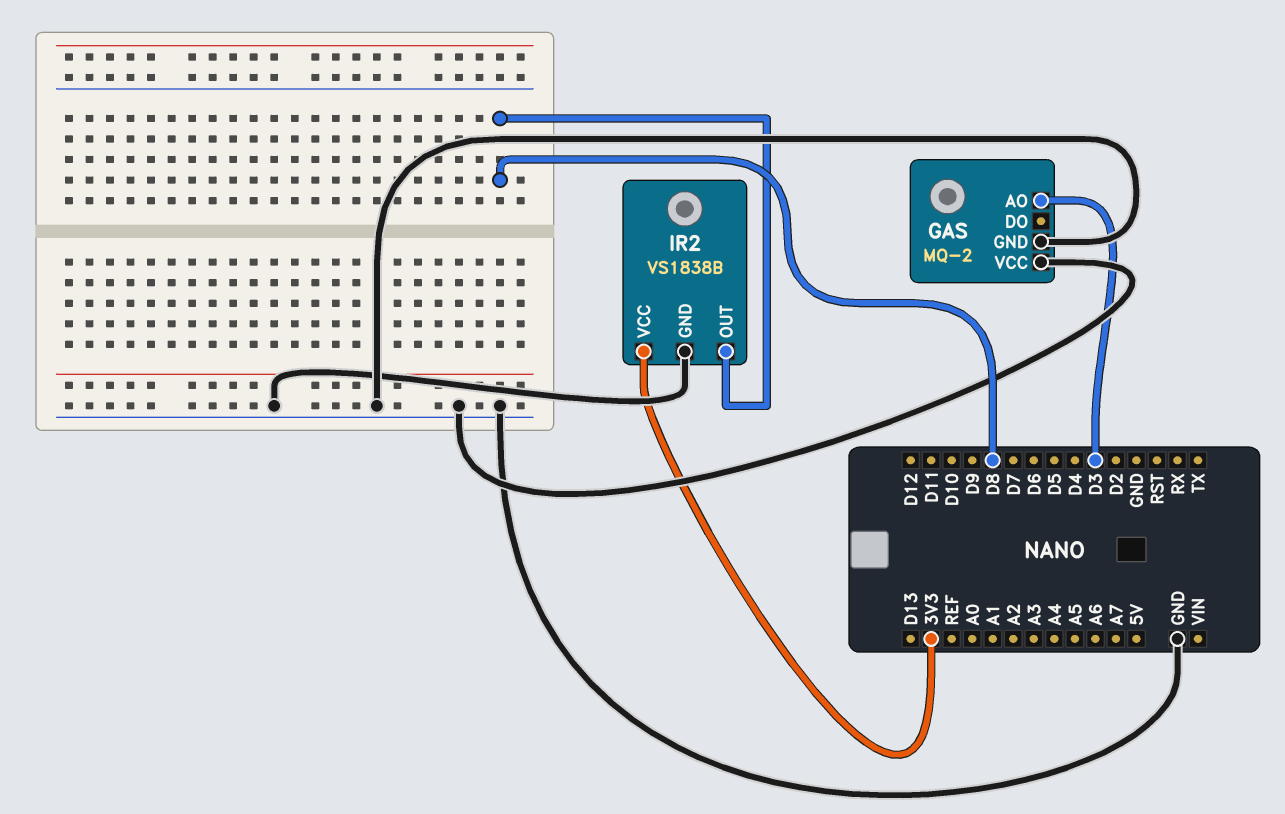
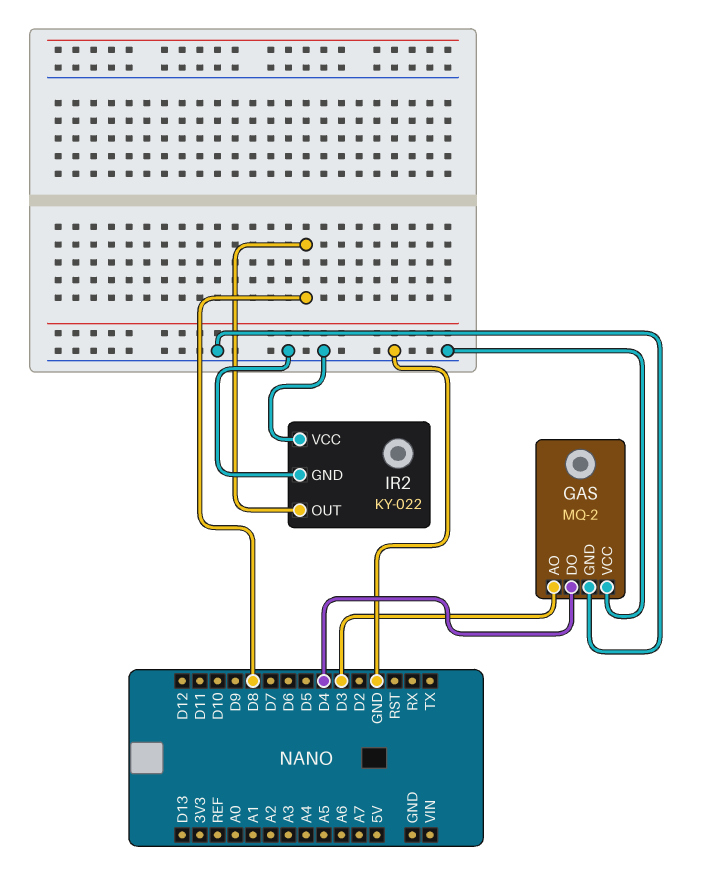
GAS pin DO: none -> D4
IR2: VS1838B -> KY-022
IR2 pin VCC: 3V3 -> GND

